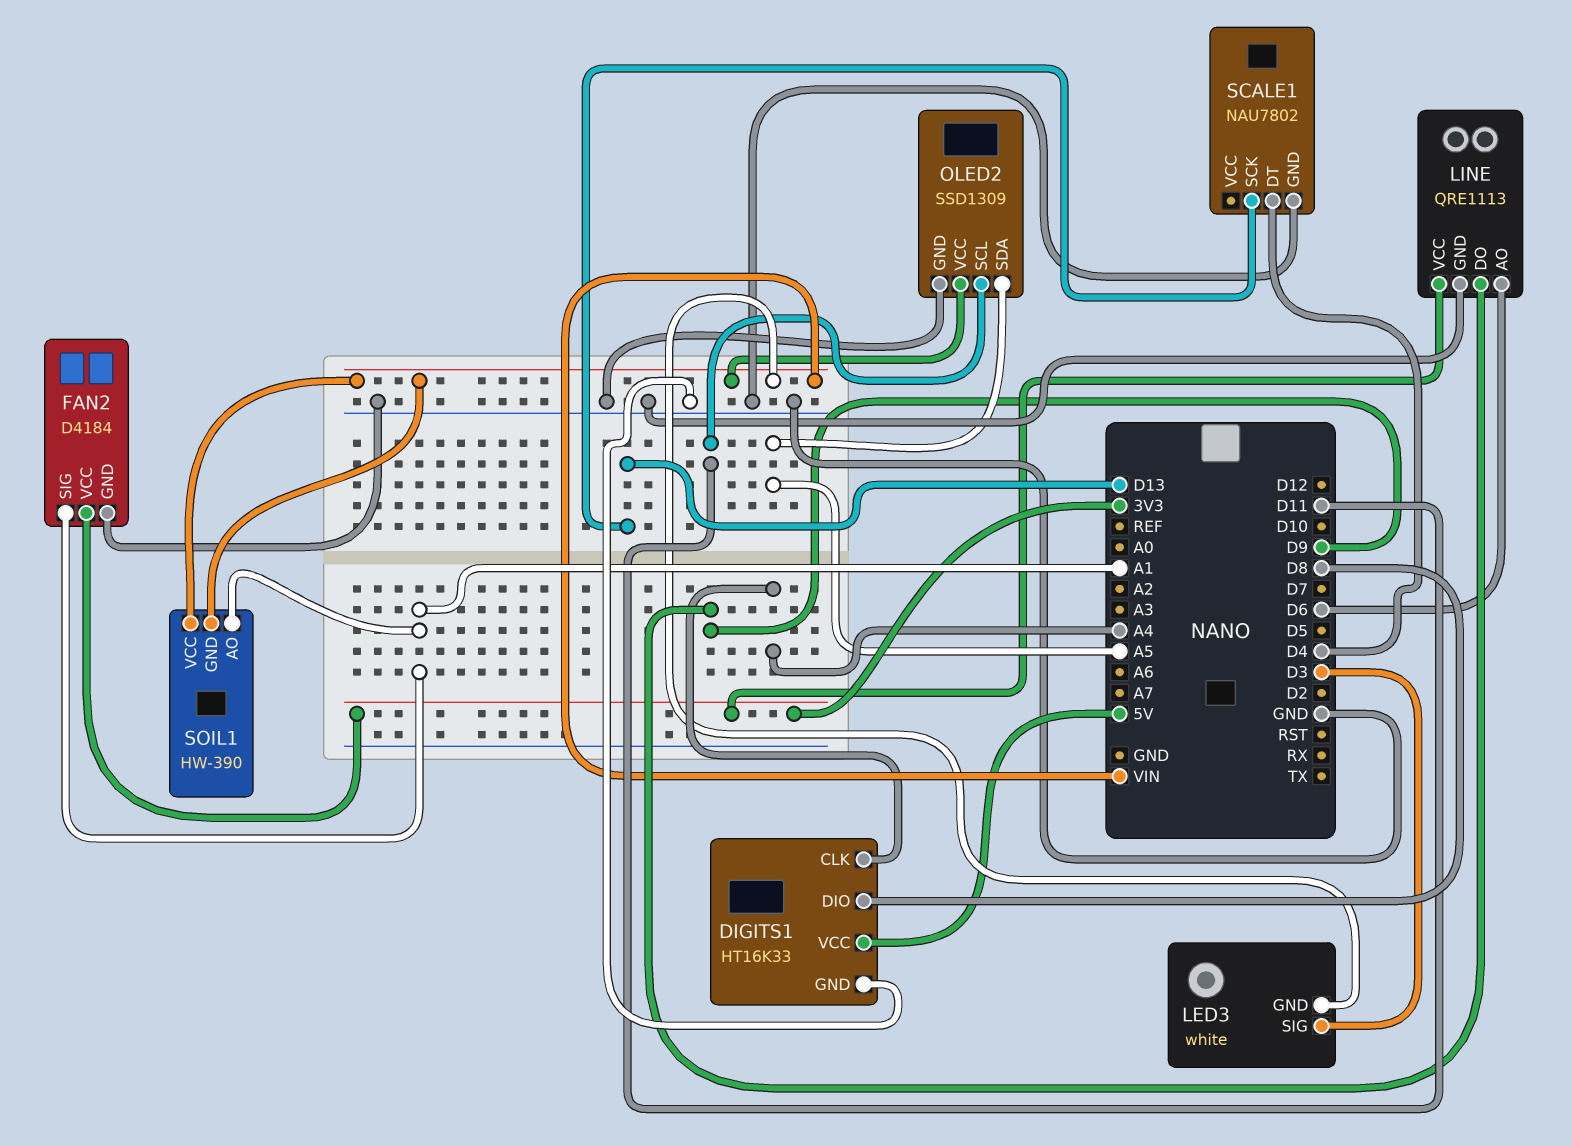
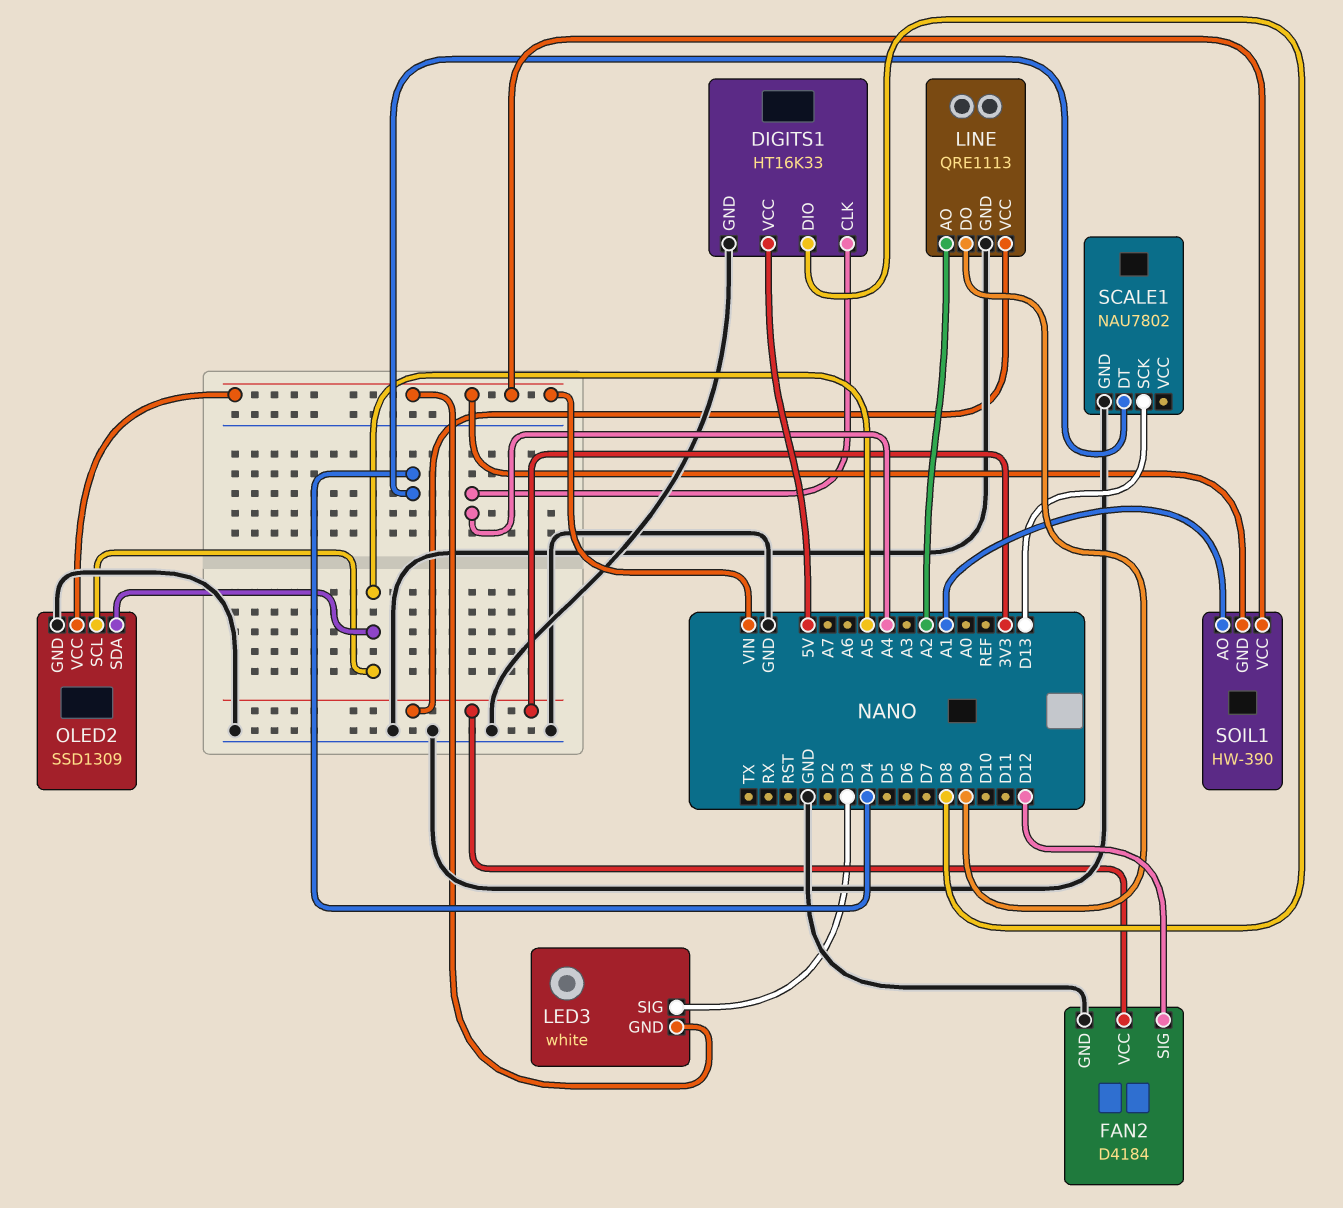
FAN2 pin SIG: A1 -> D12
LINE pin AO: D6 -> A2
OLED2 pin SCL: D11 -> A5

